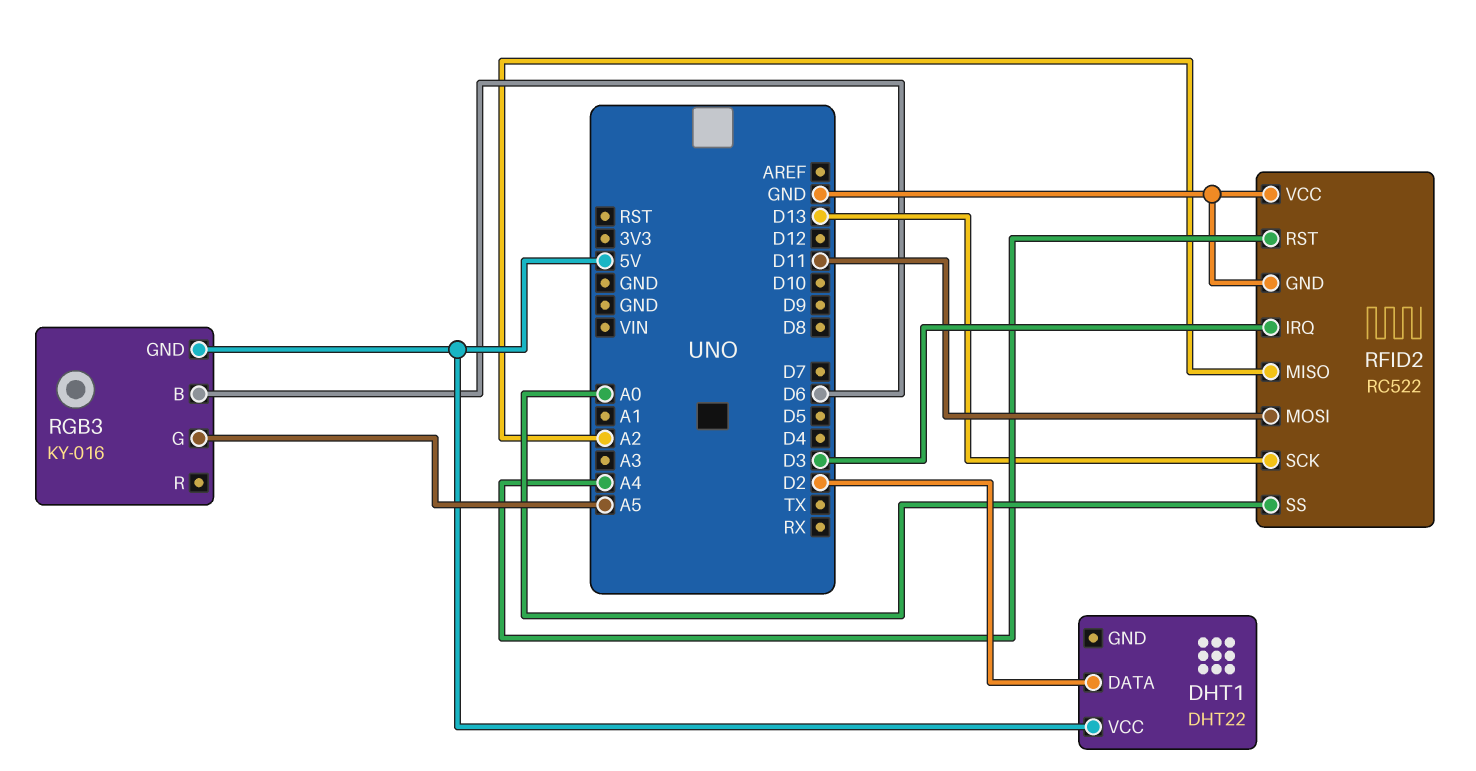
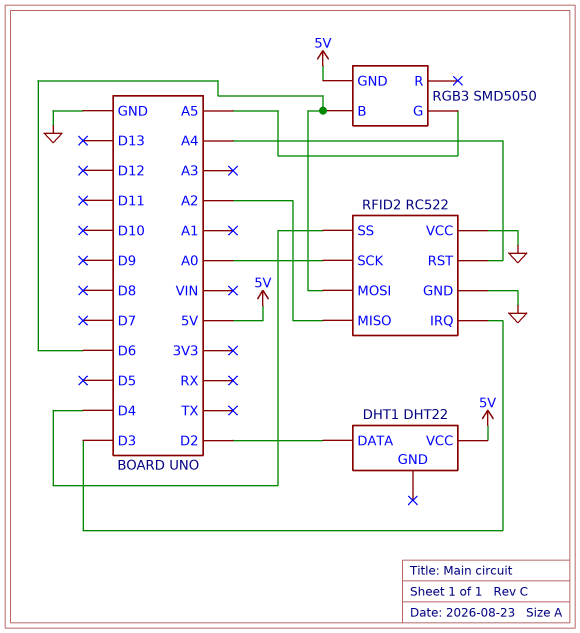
RFID2 pin MOSI: D11 -> D6
RFID2 pin SCK: D13 -> A0
RFID2 pin SS: A0 -> D4
RGB3: KY-016 -> SMD5050

